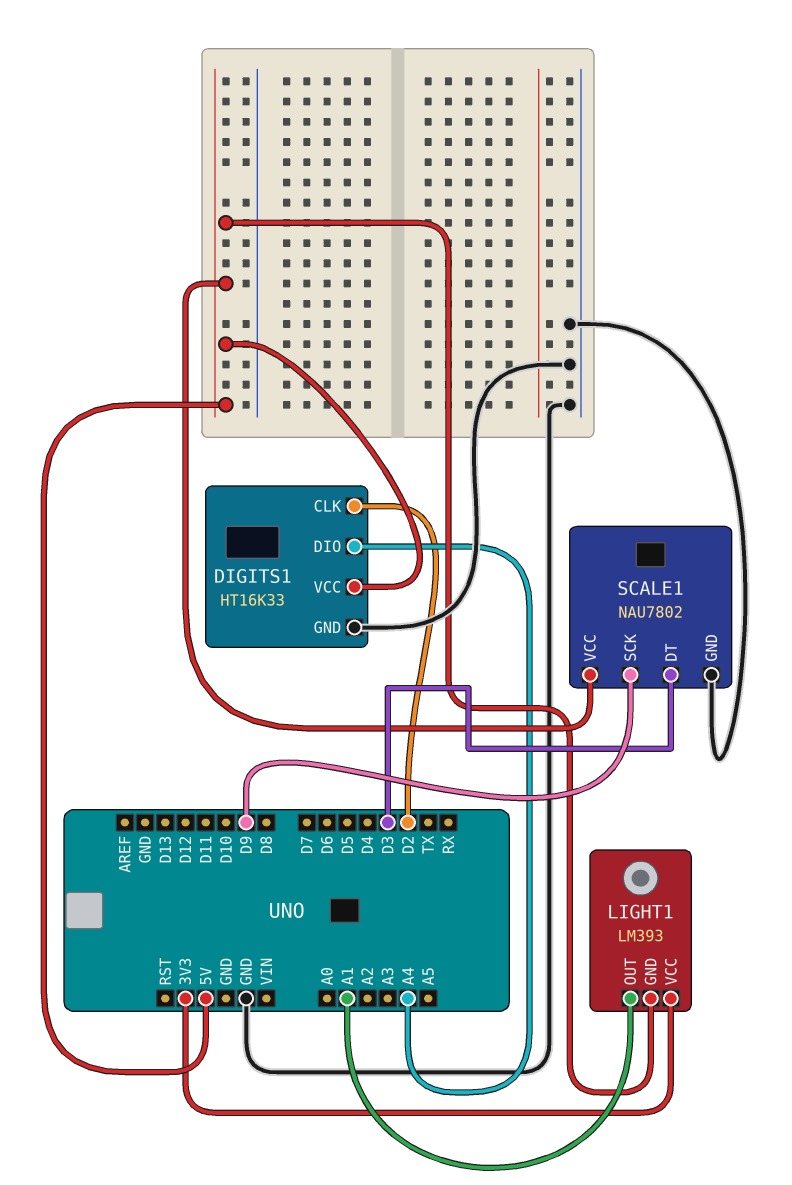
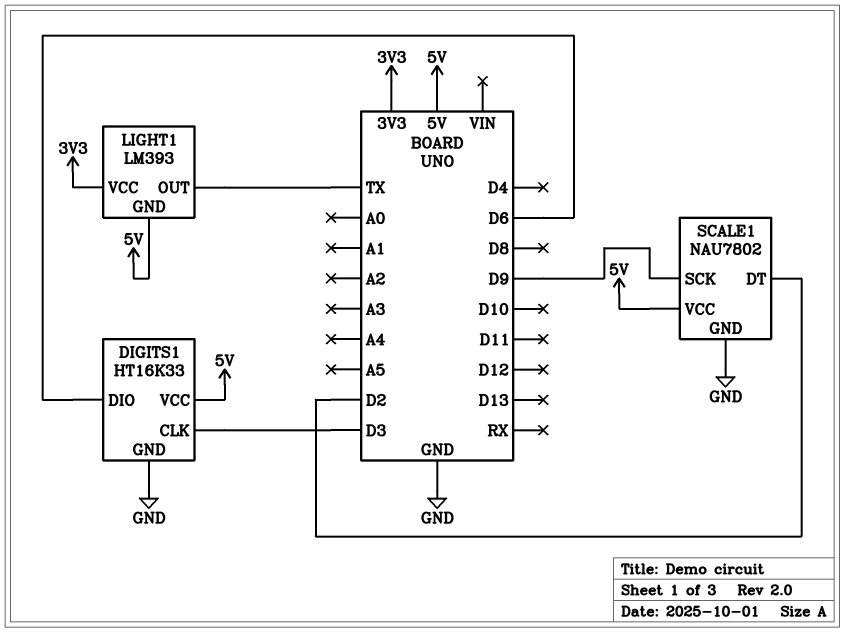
DIGITS1 pin CLK: D2 -> D3
DIGITS1 pin DIO: A4 -> D6
LIGHT1 pin OUT: A1 -> TX
SCALE1 pin DT: D3 -> D2

